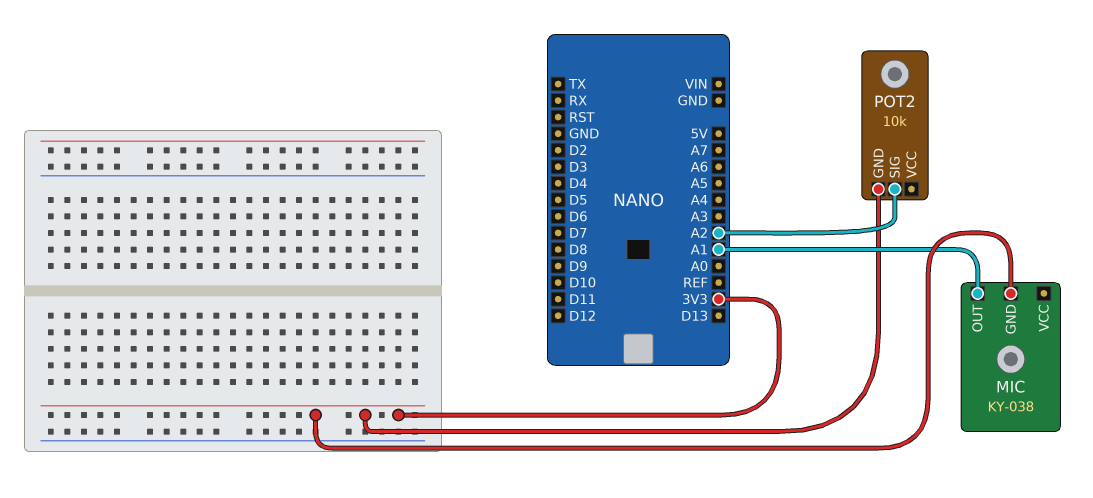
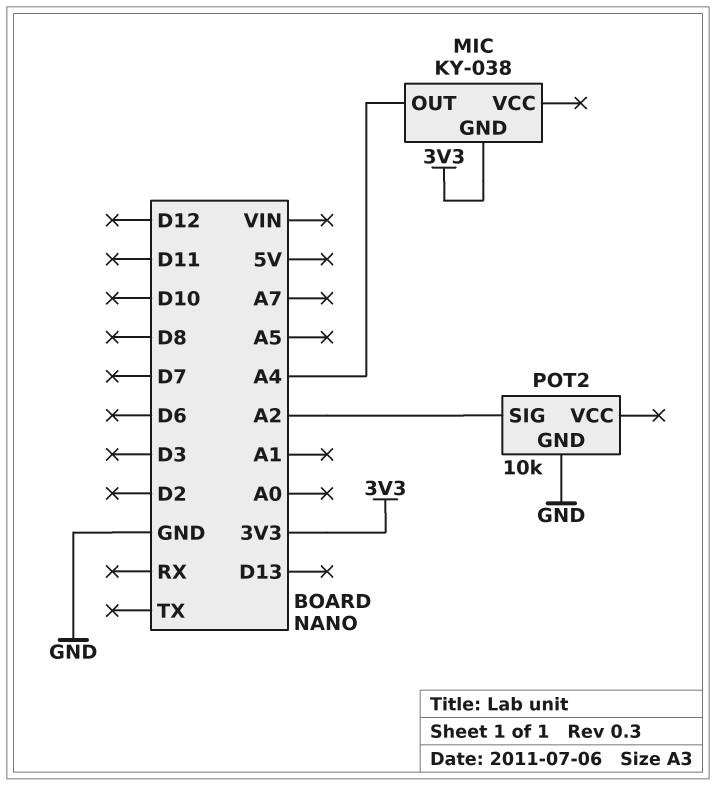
MIC pin OUT: A1 -> A4
POT2 pin GND: 3V3 -> GND

